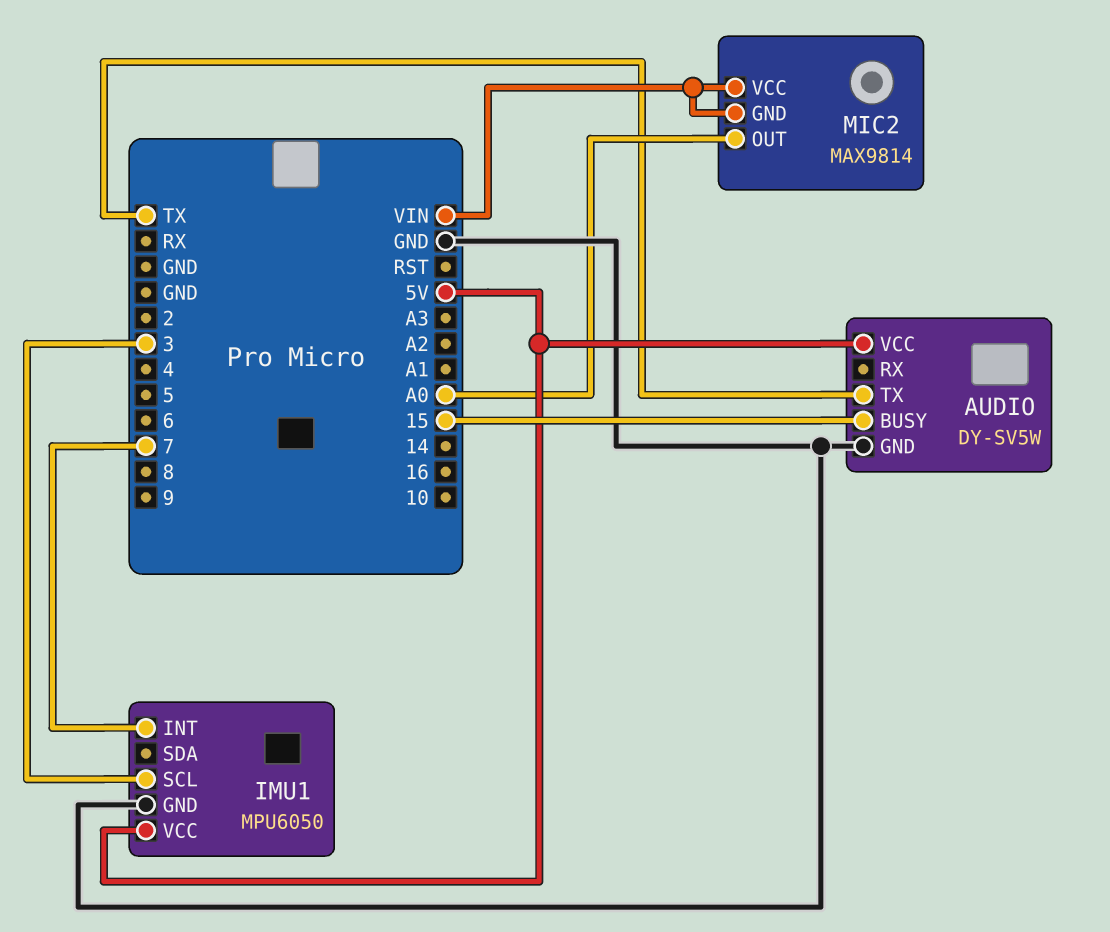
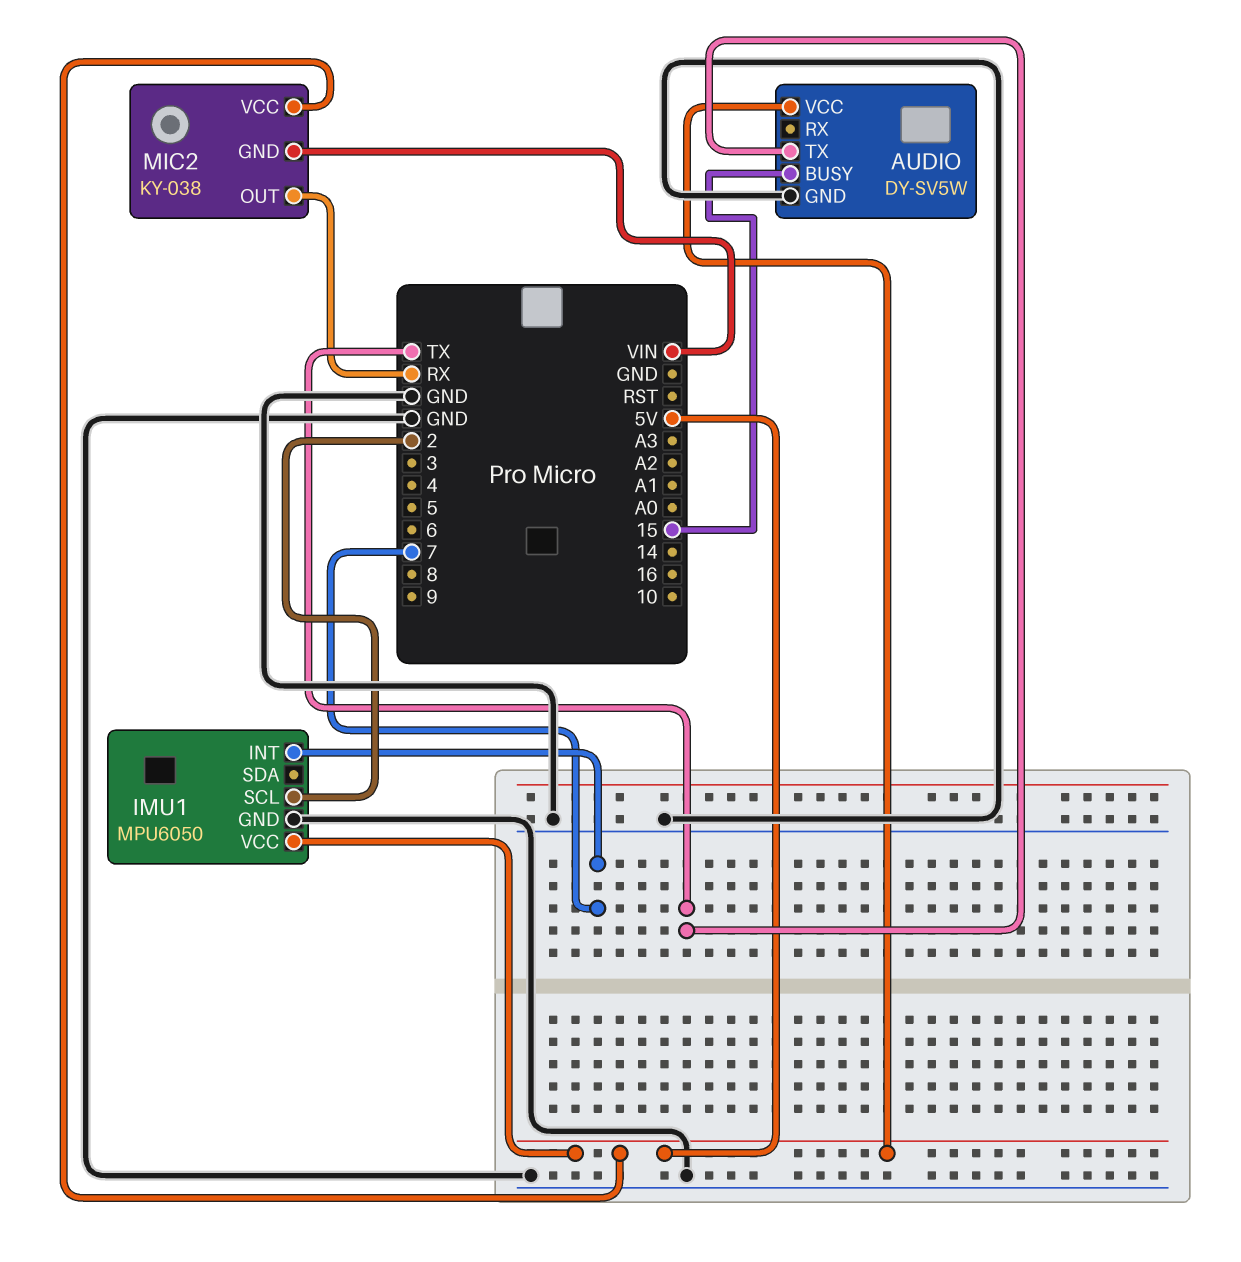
IMU1 pin SCL: 3 -> 2
MIC2: MAX9814 -> KY-038
MIC2 pin OUT: A0 -> RX
MIC2 pin VCC: VIN -> 5V

